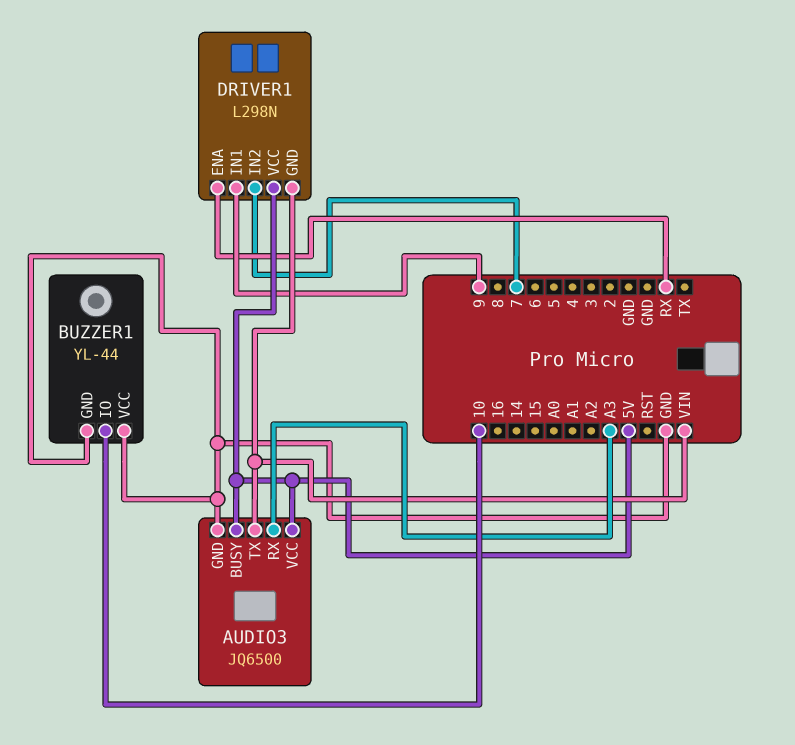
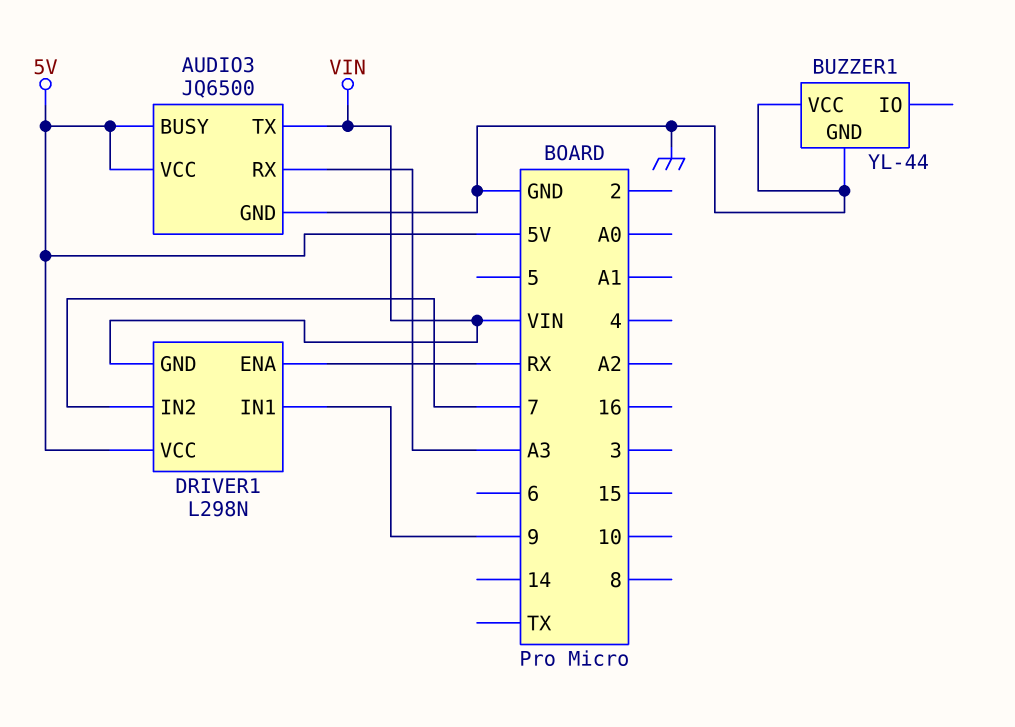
BUZZER1 pin IO: 10 -> none

